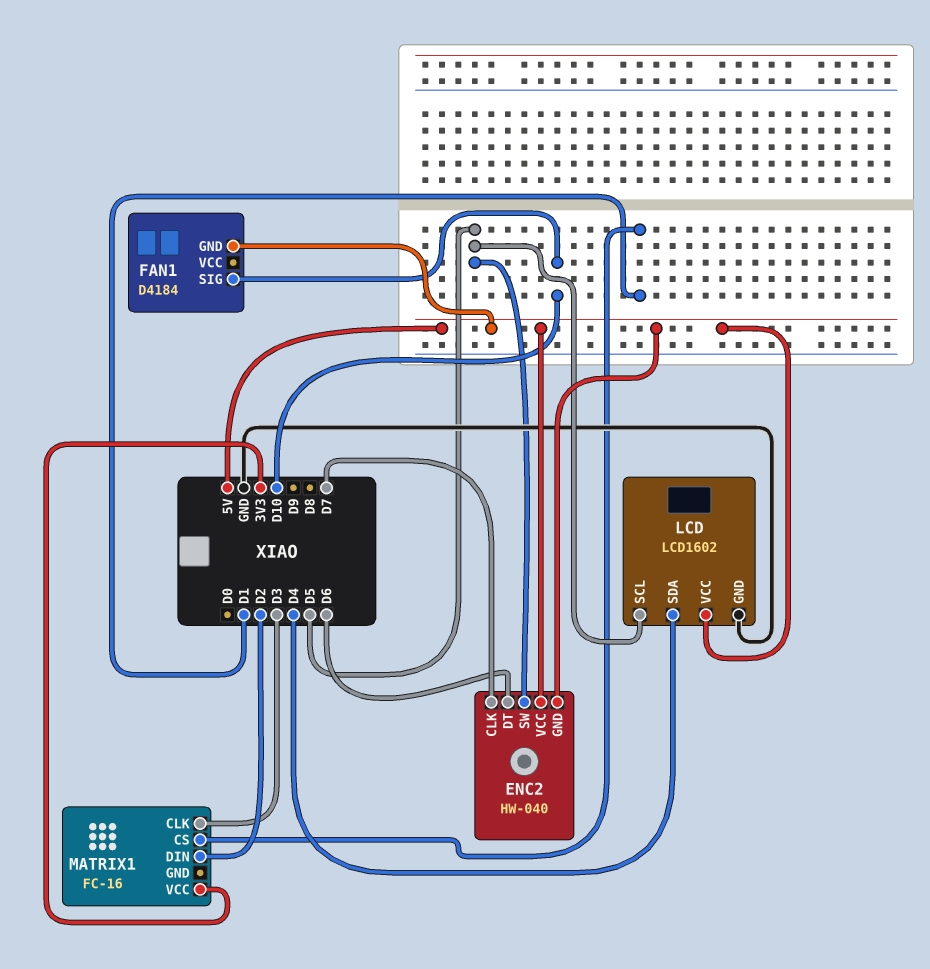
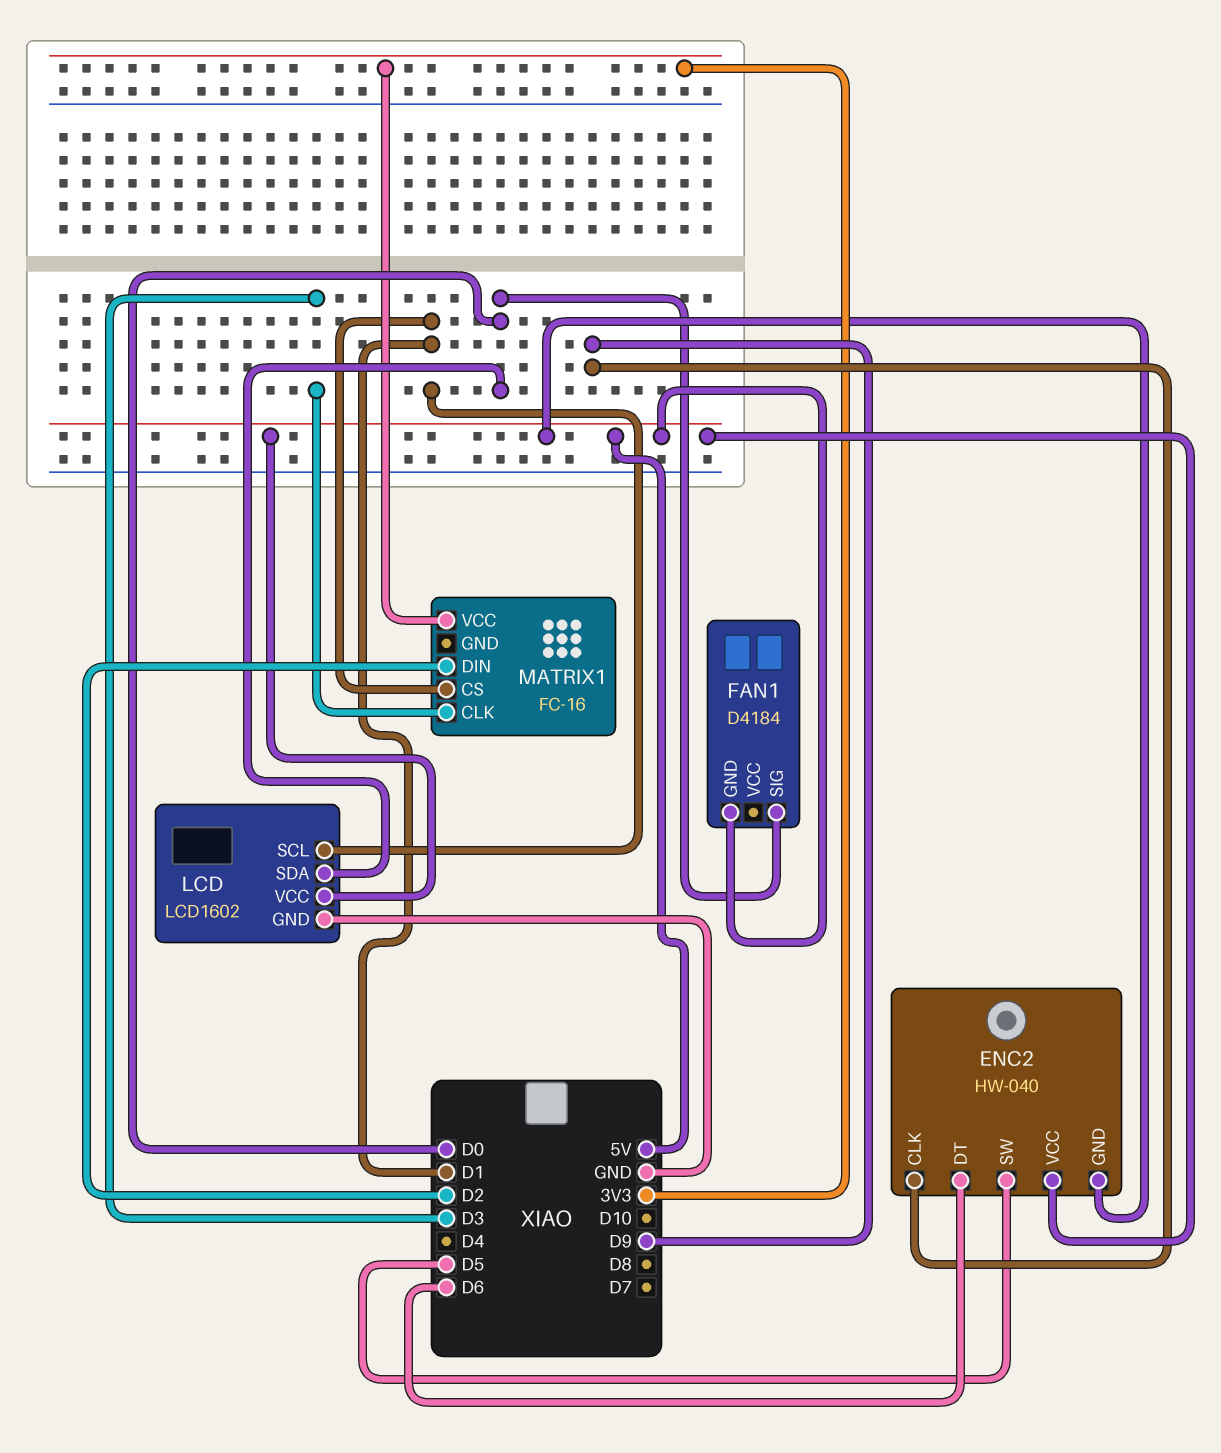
ENC2 pin CLK: D7 -> D9
FAN1 pin SIG: D10 -> D0
LCD pin SCL: D5 -> D1
LCD pin SDA: D4 -> D0

